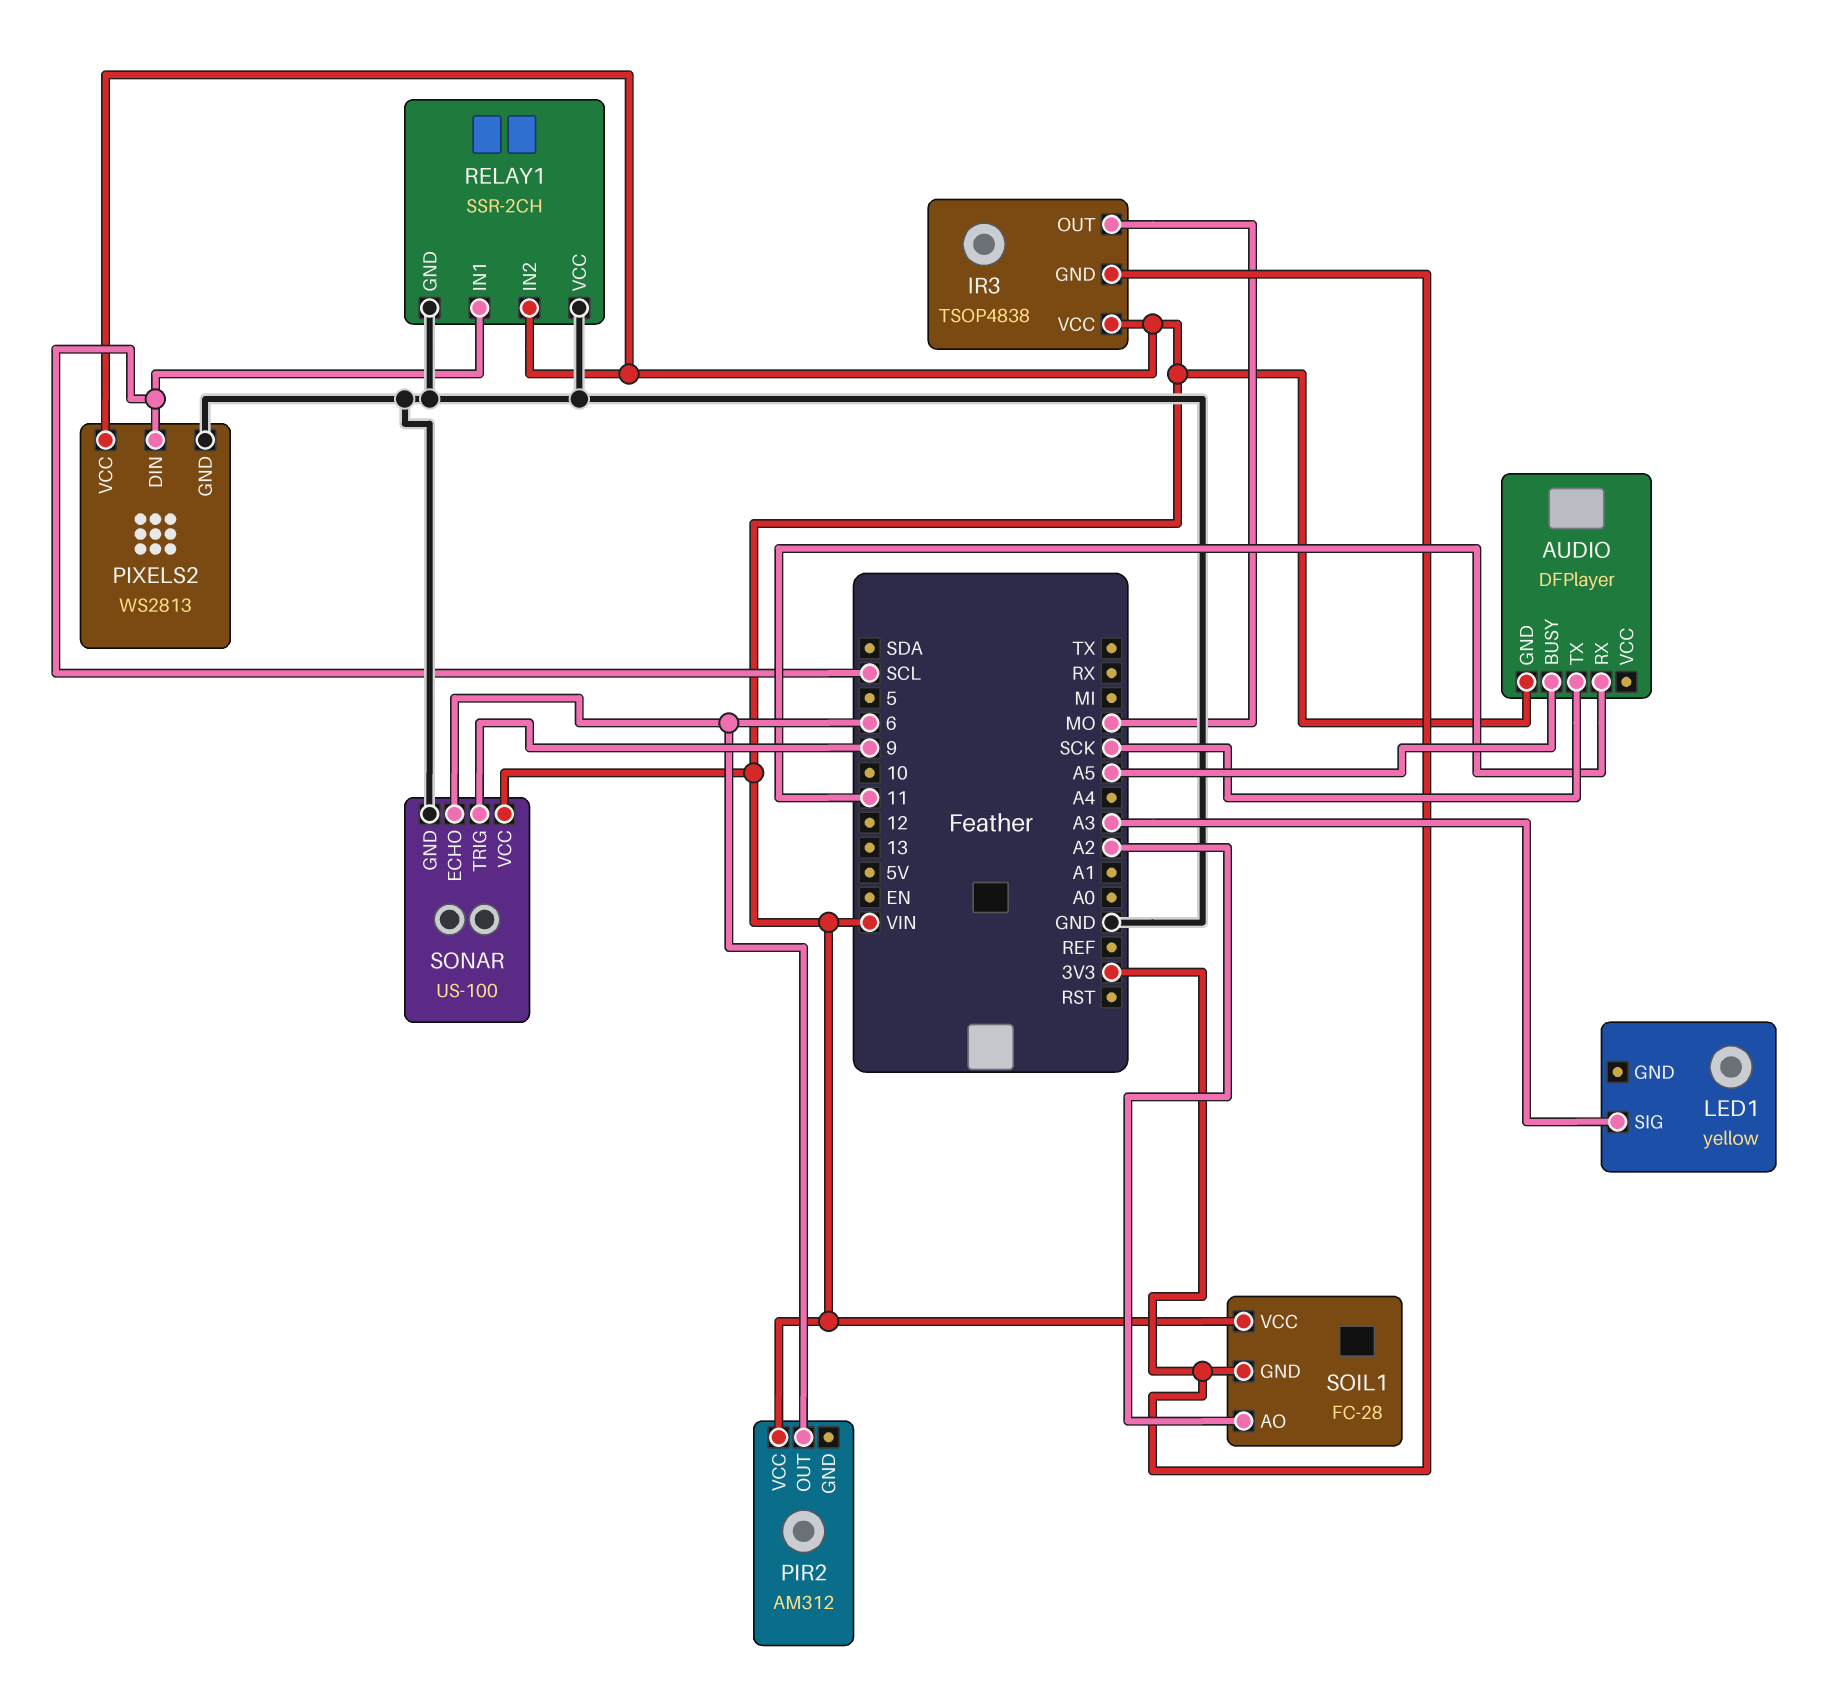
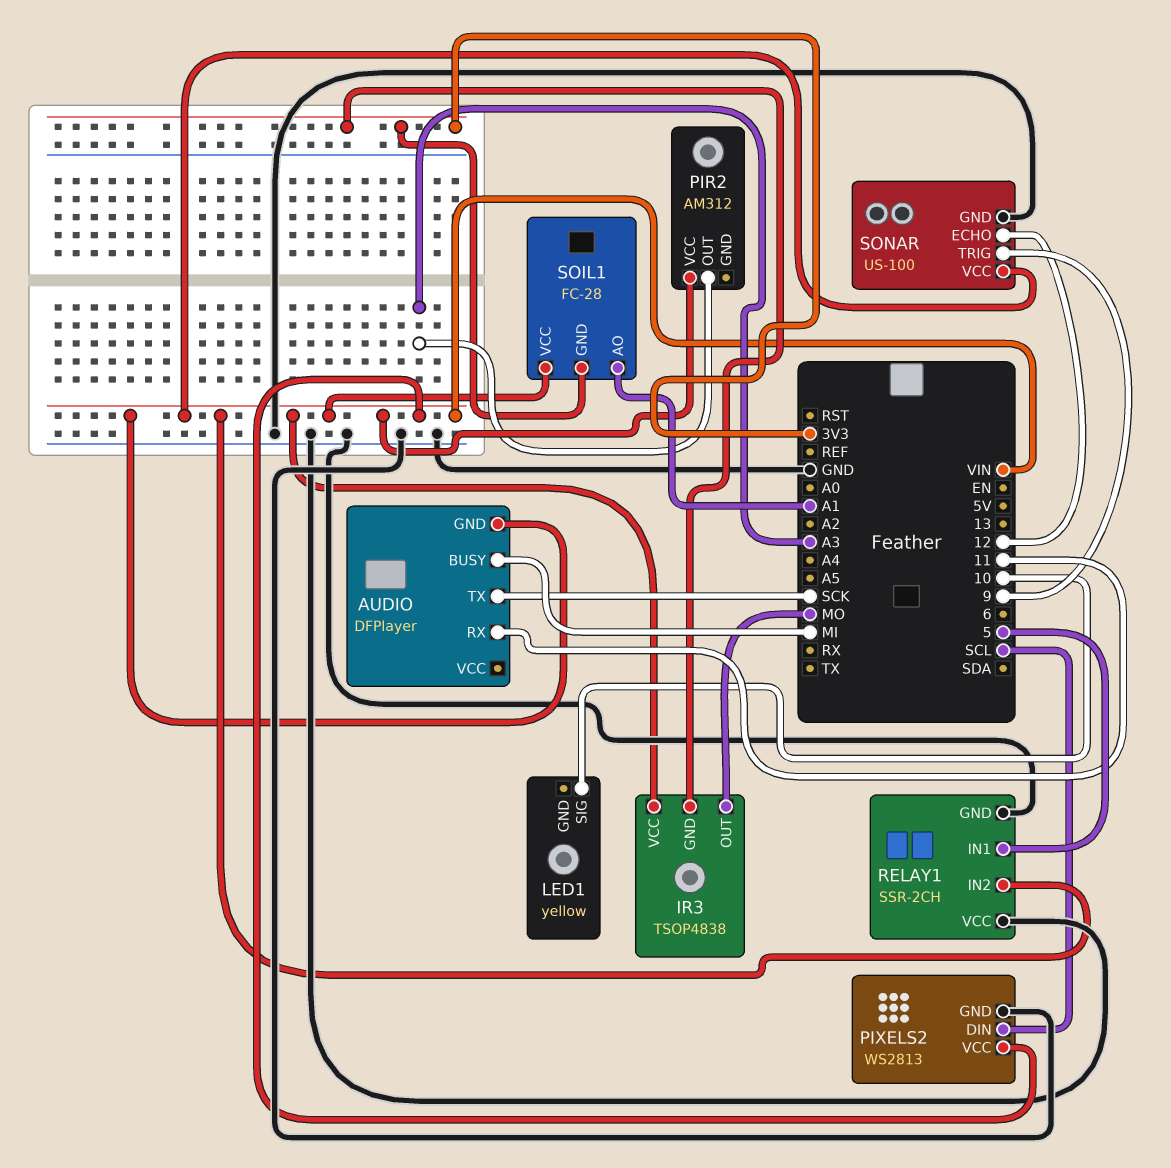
AUDIO pin BUSY: A5 -> MI
LED1 pin SIG: A3 -> 10
PIR2 pin OUT: 6 -> A3
RELAY1 pin IN1: SCL -> 5
SOIL1 pin AO: A2 -> A1
SONAR pin ECHO: 6 -> 12

